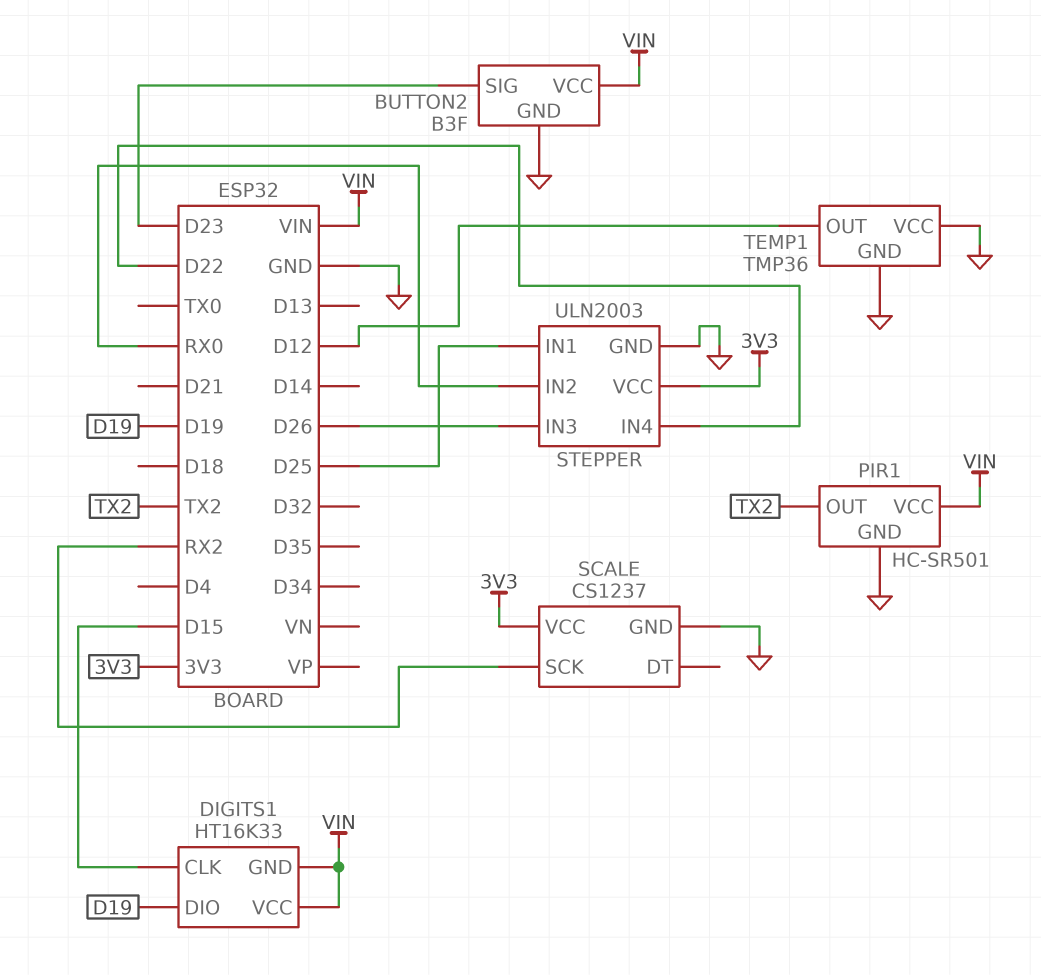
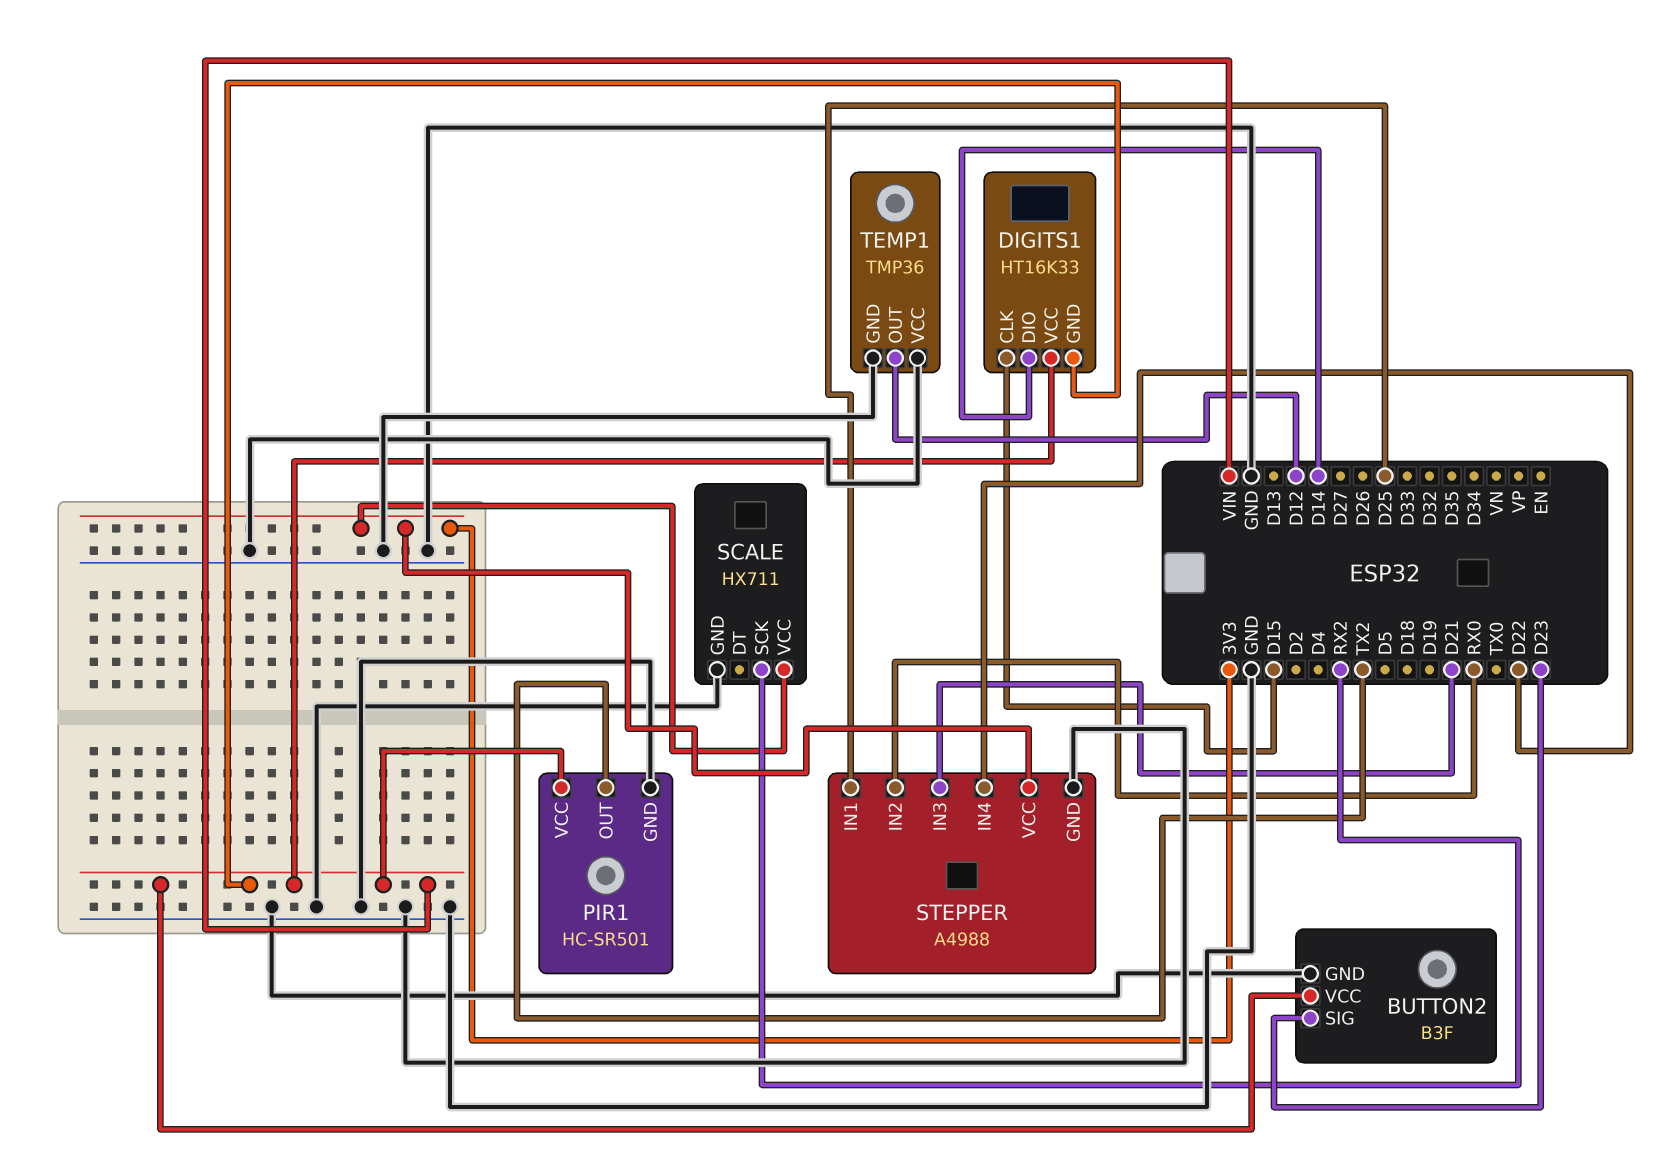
DIGITS1 pin DIO: D19 -> D14
SCALE: CS1237 -> HX711
STEPPER: ULN2003 -> A4988
STEPPER pin IN3: D26 -> D21

